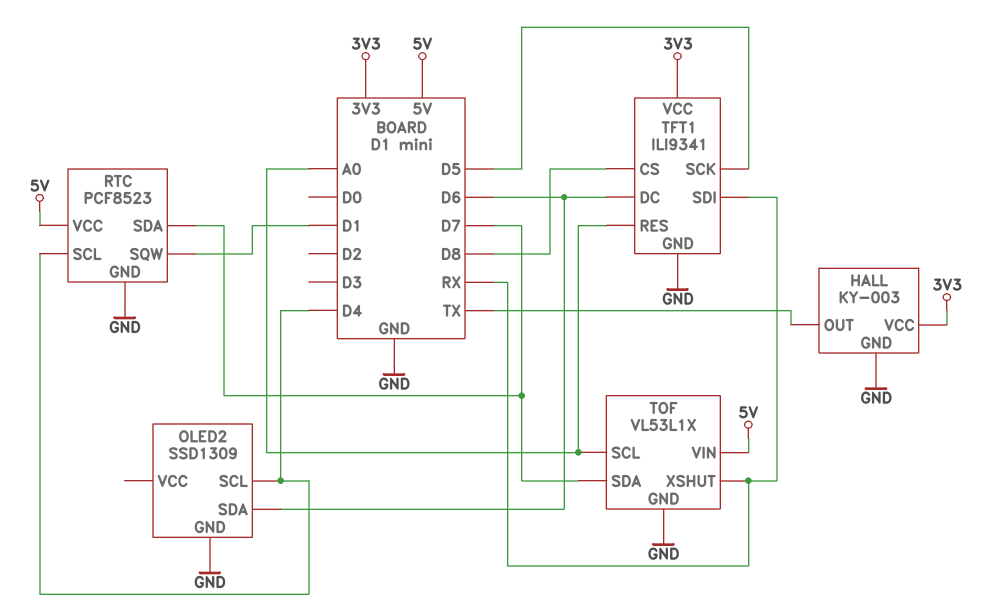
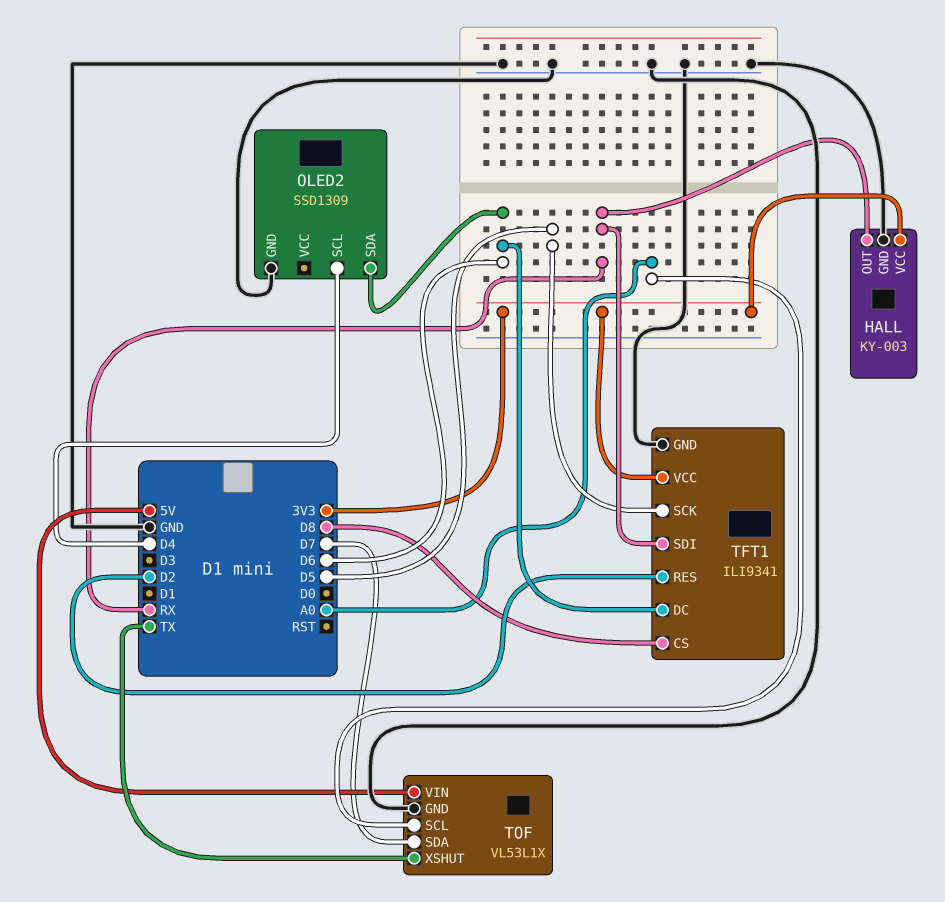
HALL pin OUT: TX -> RX
RTC: PCF8523 -> none
RTC pin GND: GND -> none
RTC pin SCL: D4 -> none
RTC pin SDA: D7 -> none
RTC pin SQW: D1 -> none
RTC pin VCC: 5V -> none
TFT1 pin RES: A0 -> D2
TOF pin XSHUT: RX -> TX

